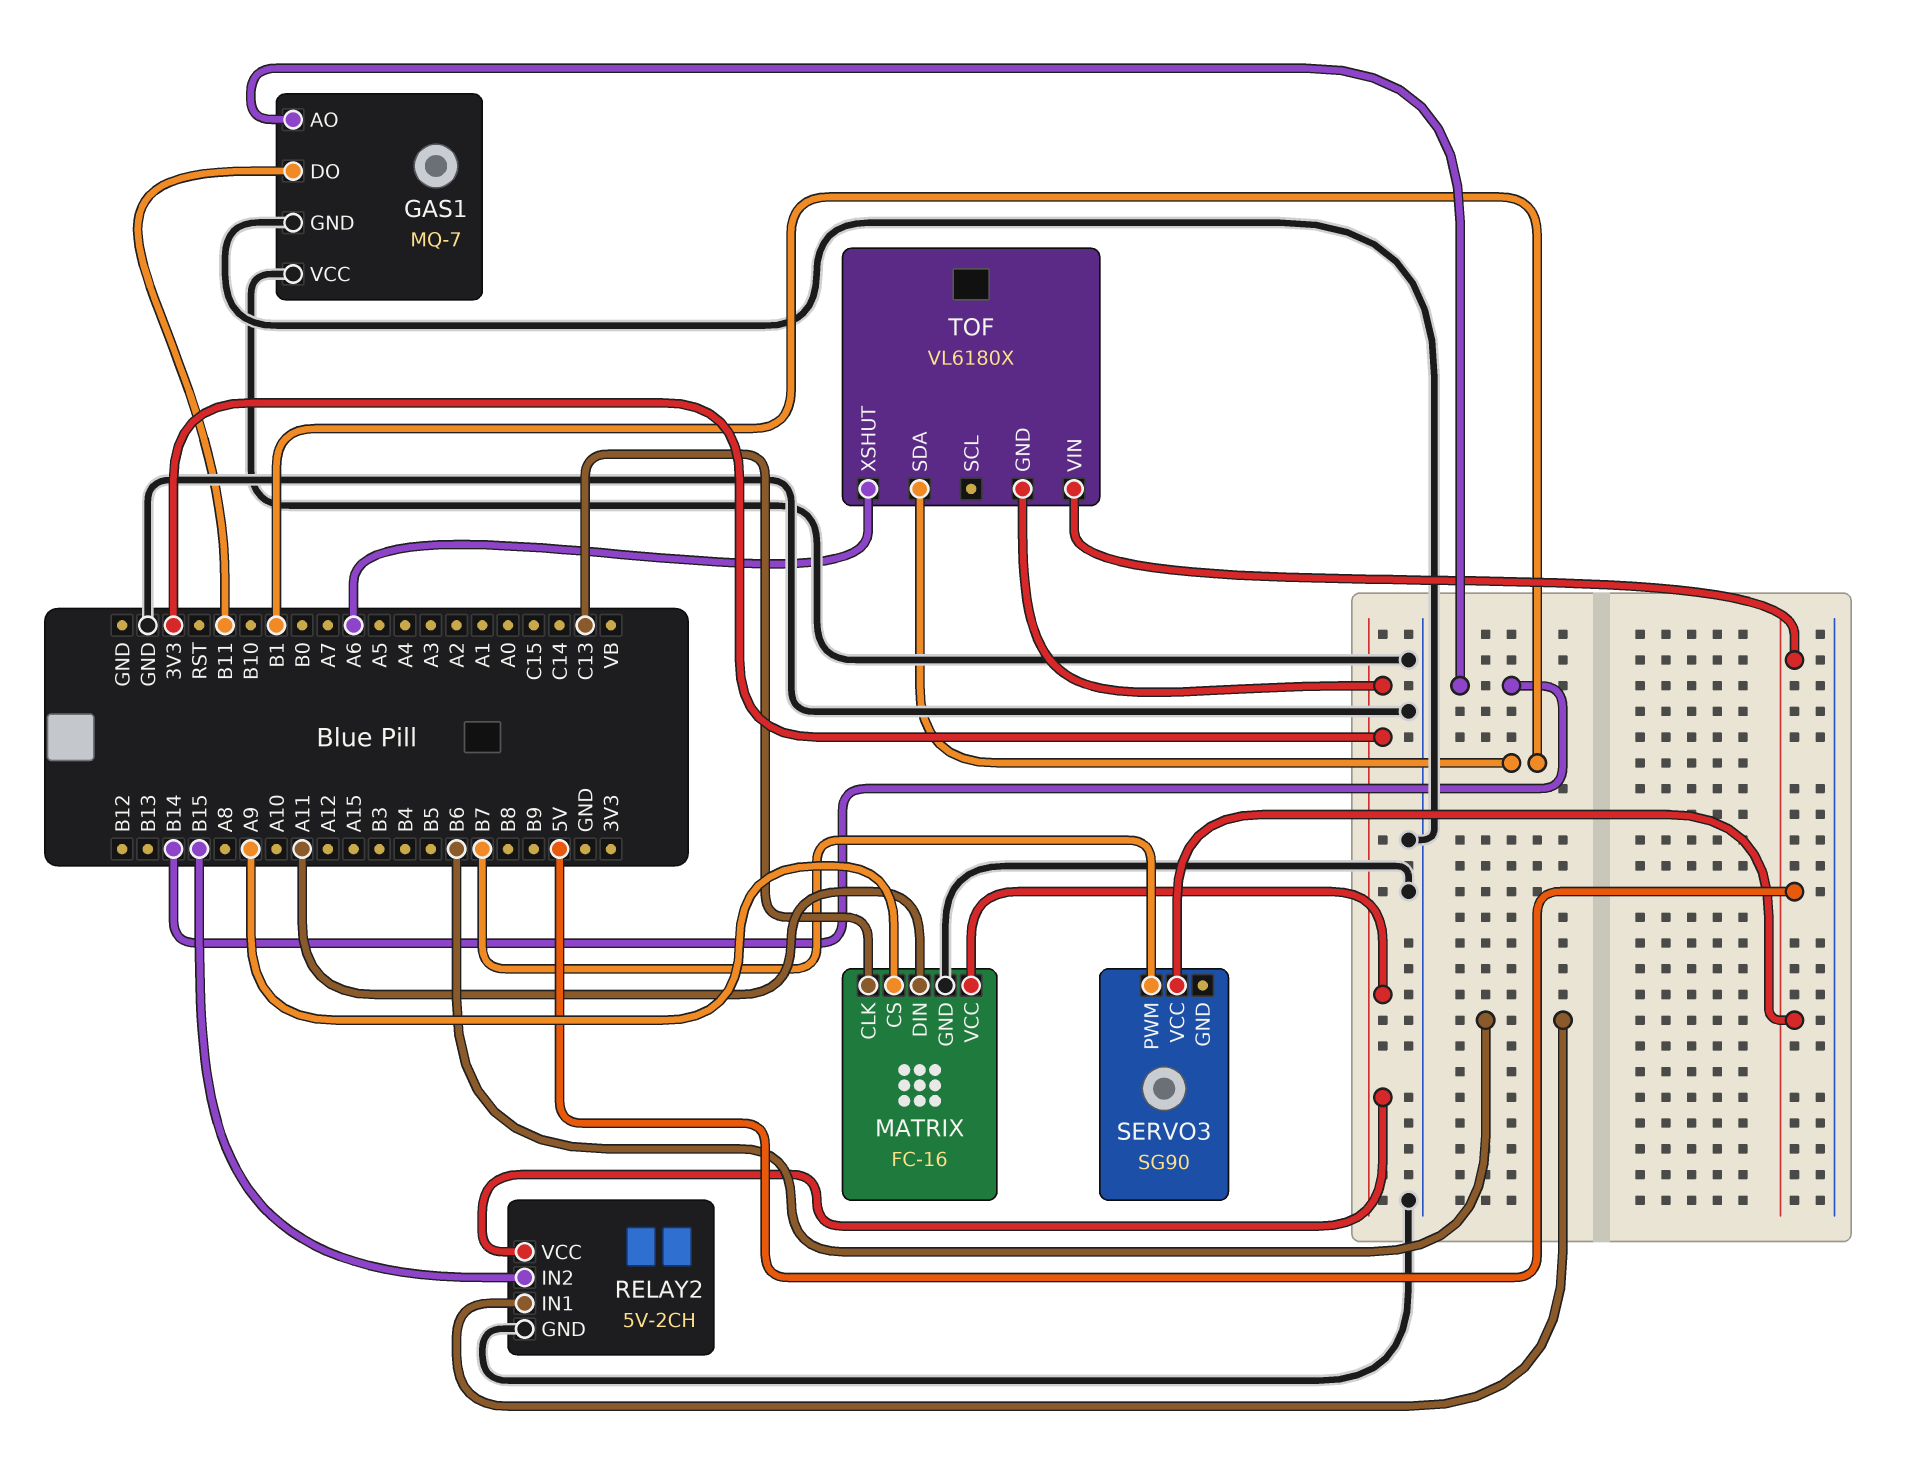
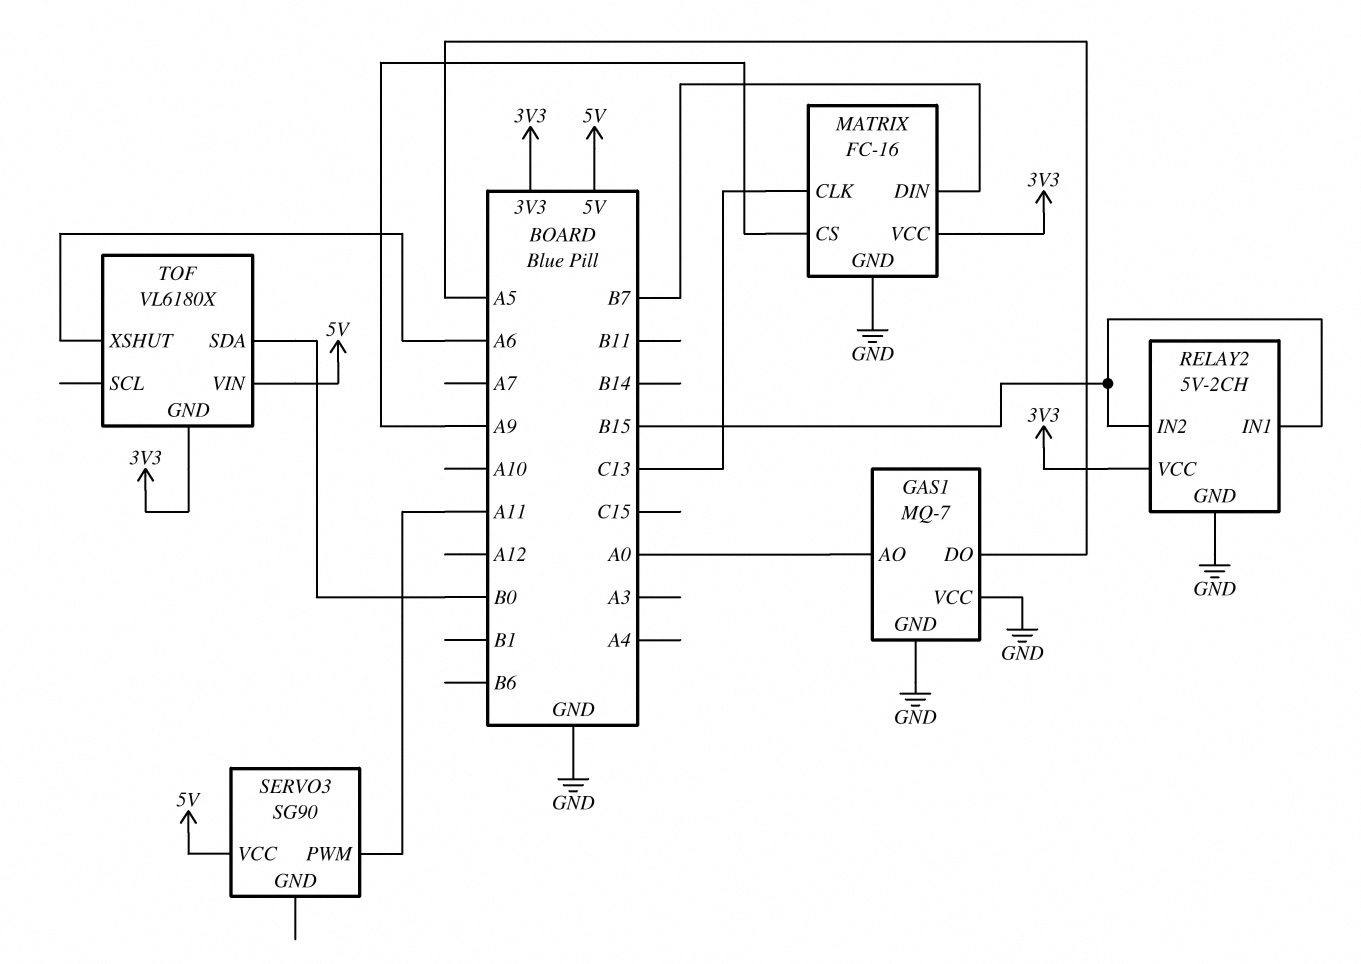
GAS1 pin AO: B14 -> A0
GAS1 pin DO: B11 -> A5
MATRIX pin DIN: A11 -> B7
RELAY2 pin IN1: B6 -> B15
SERVO3 pin PWM: B7 -> A11
TOF pin SDA: B1 -> B0

